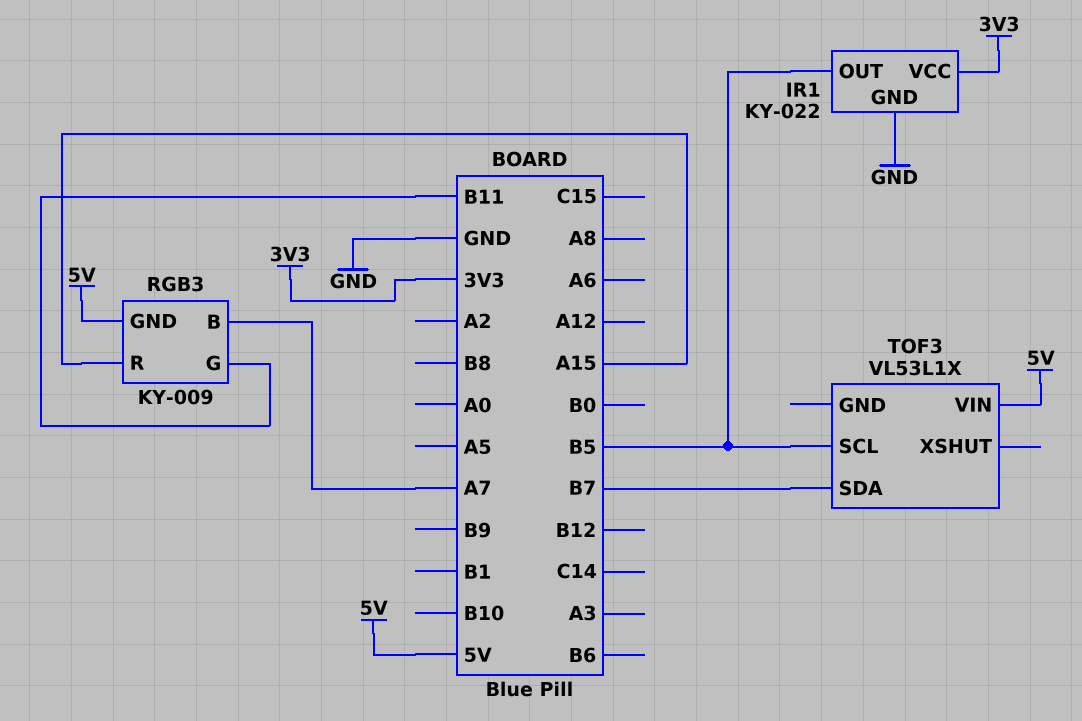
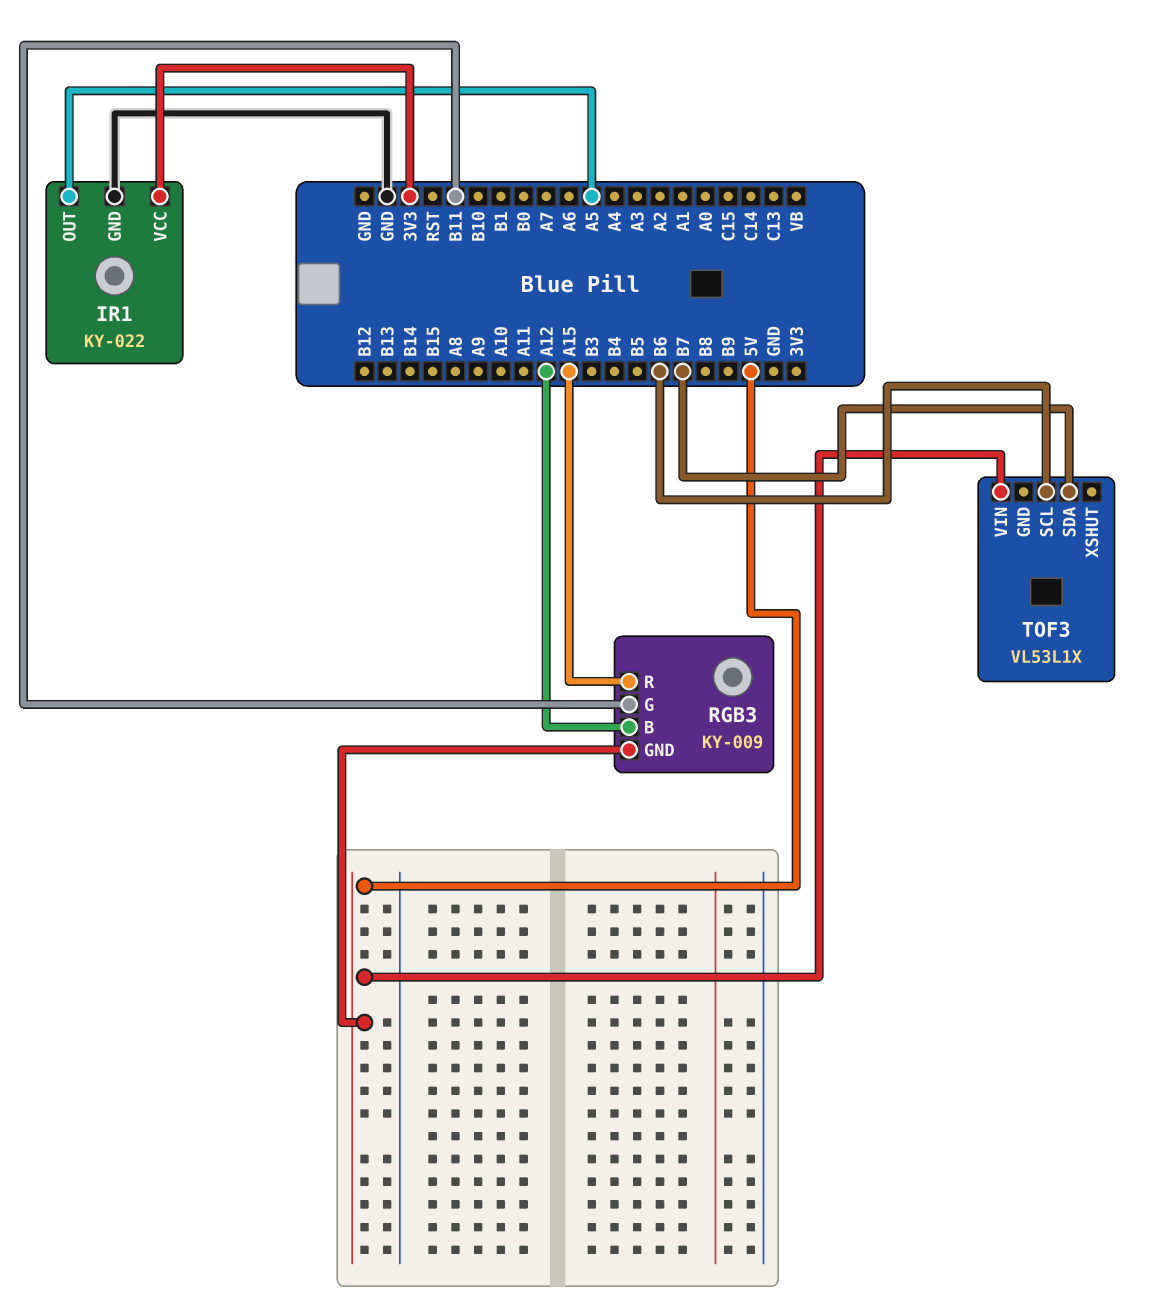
IR1 pin OUT: B5 -> A5
RGB3 pin B: A7 -> A12
TOF3 pin SCL: B5 -> B6

